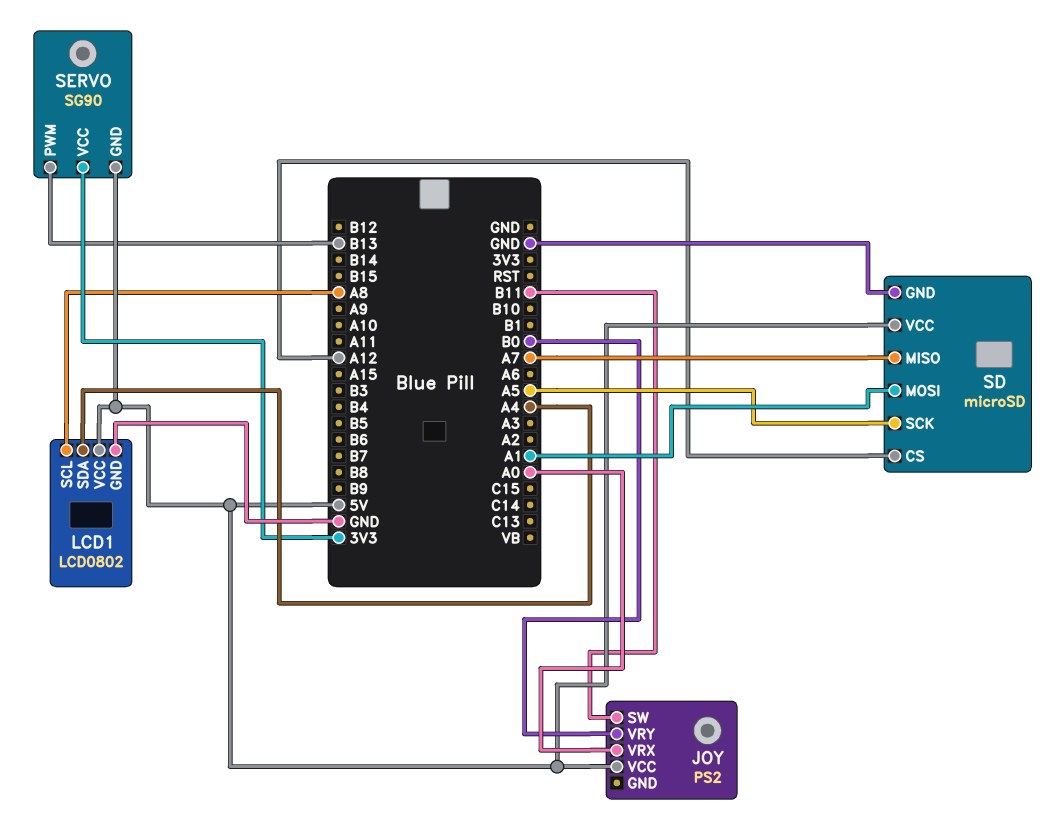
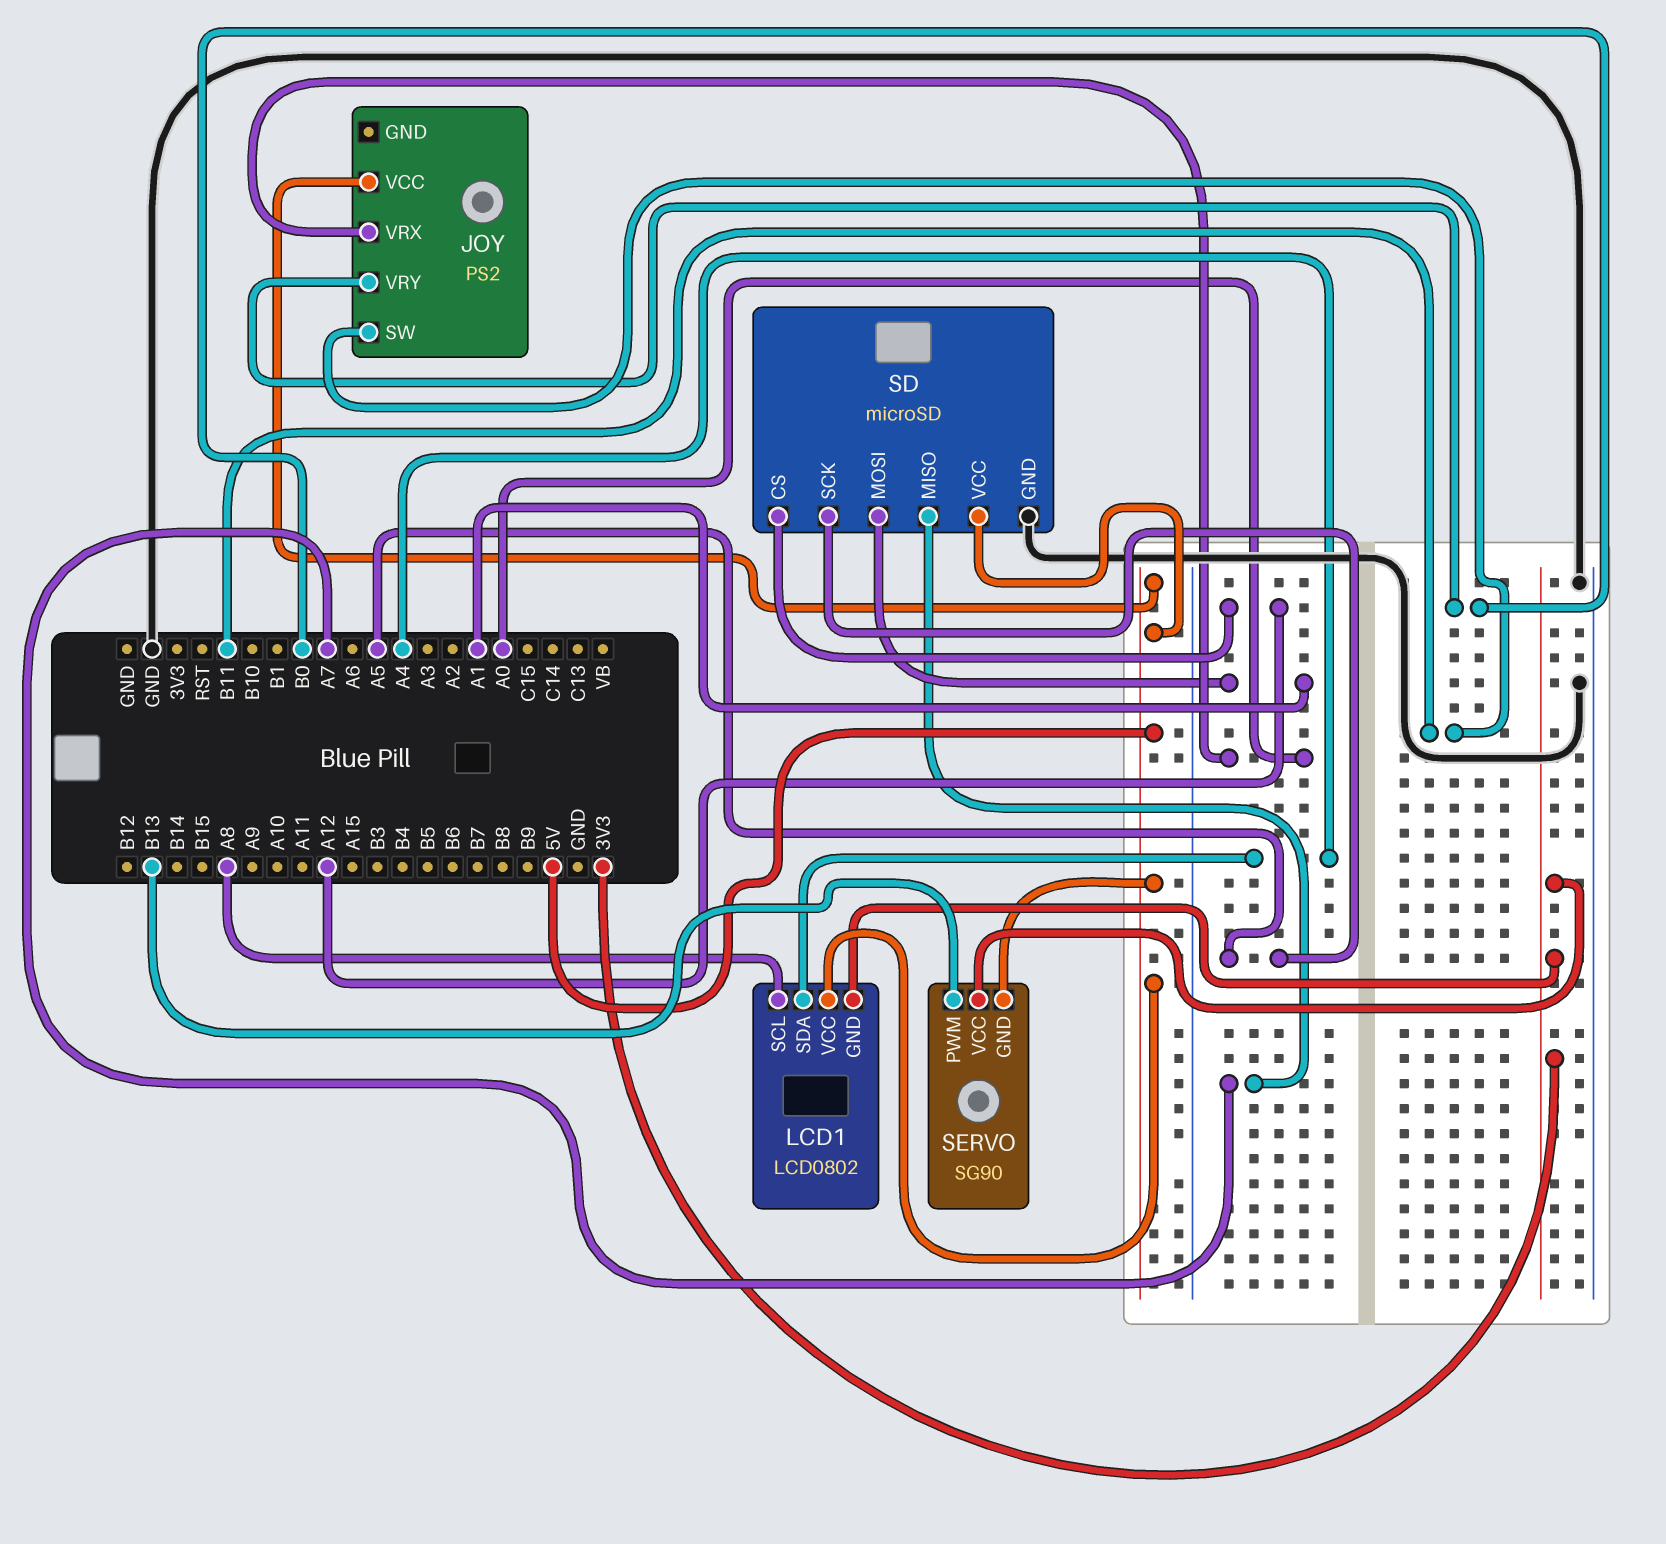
LCD1 pin GND: GND -> 3V3

